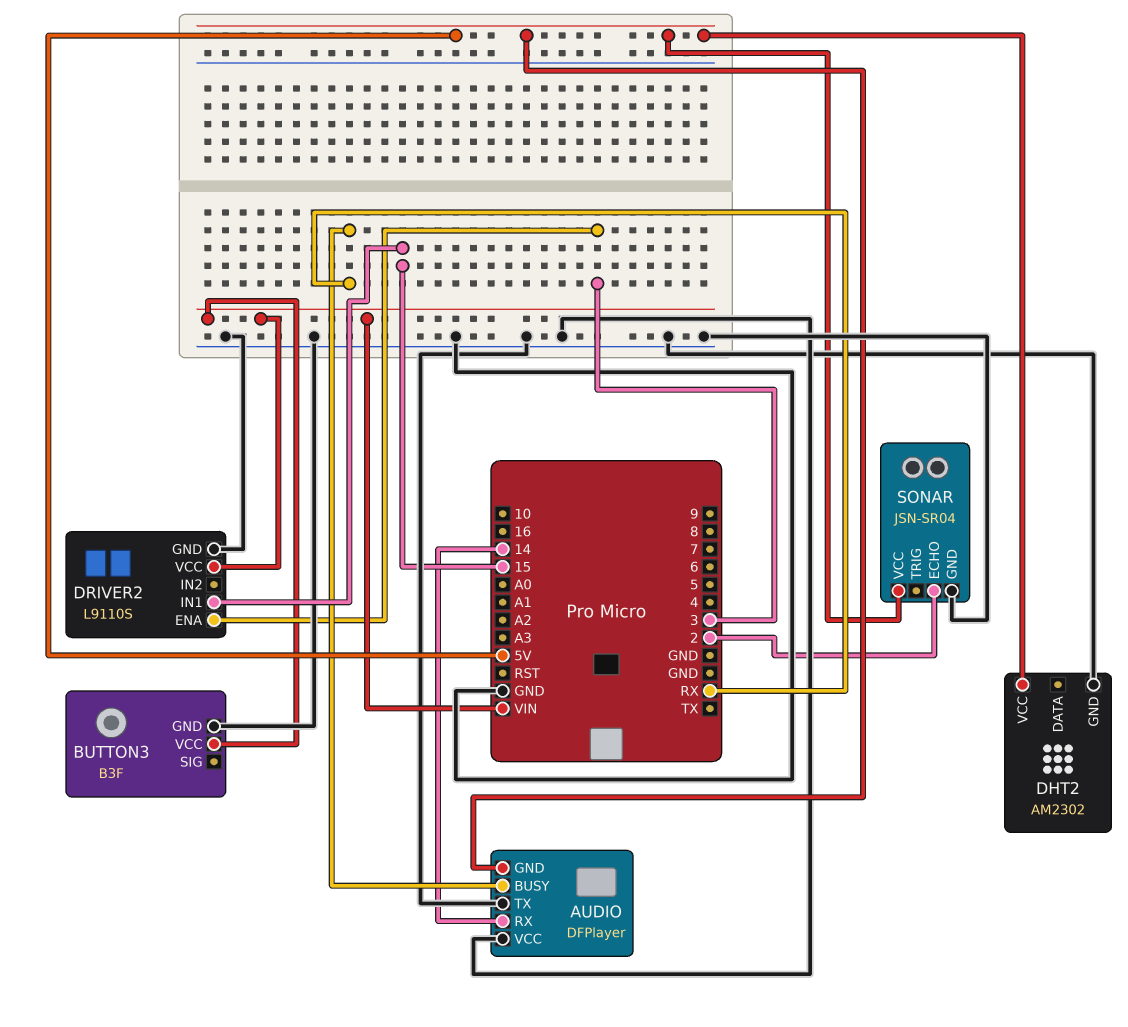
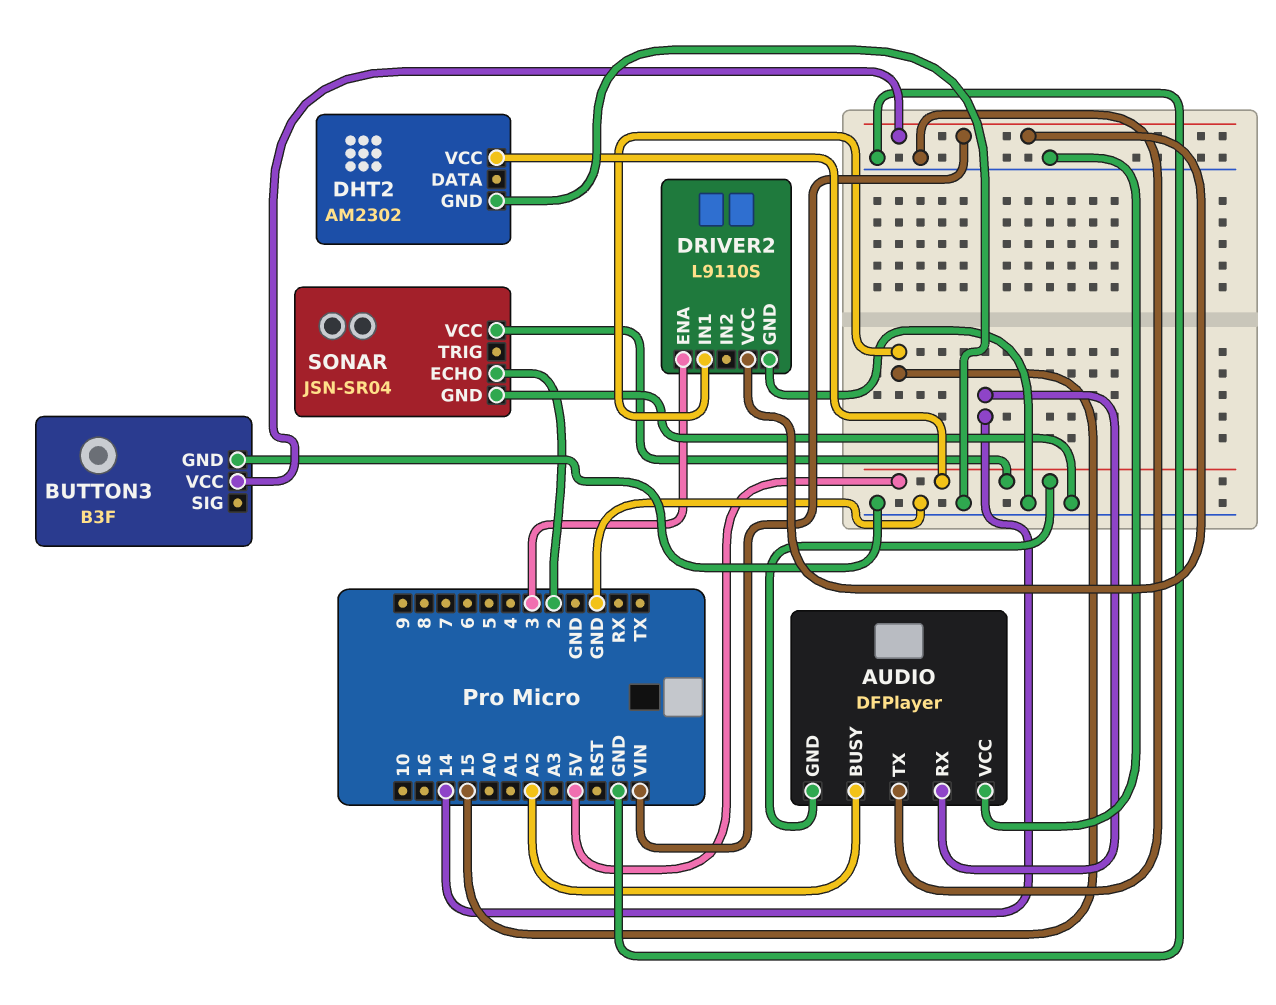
AUDIO pin BUSY: RX -> A2

